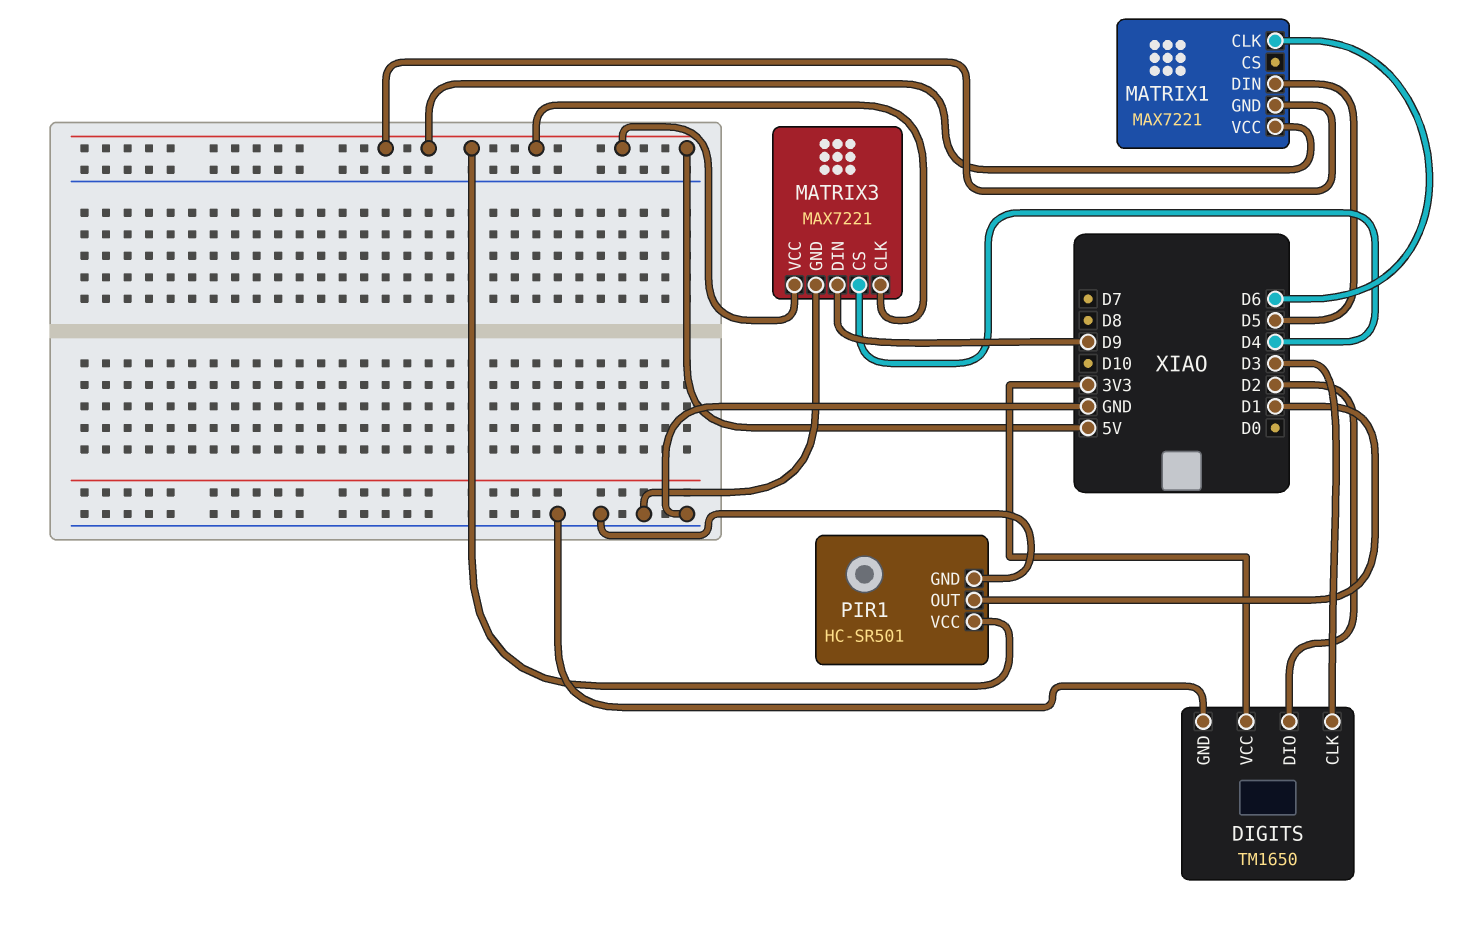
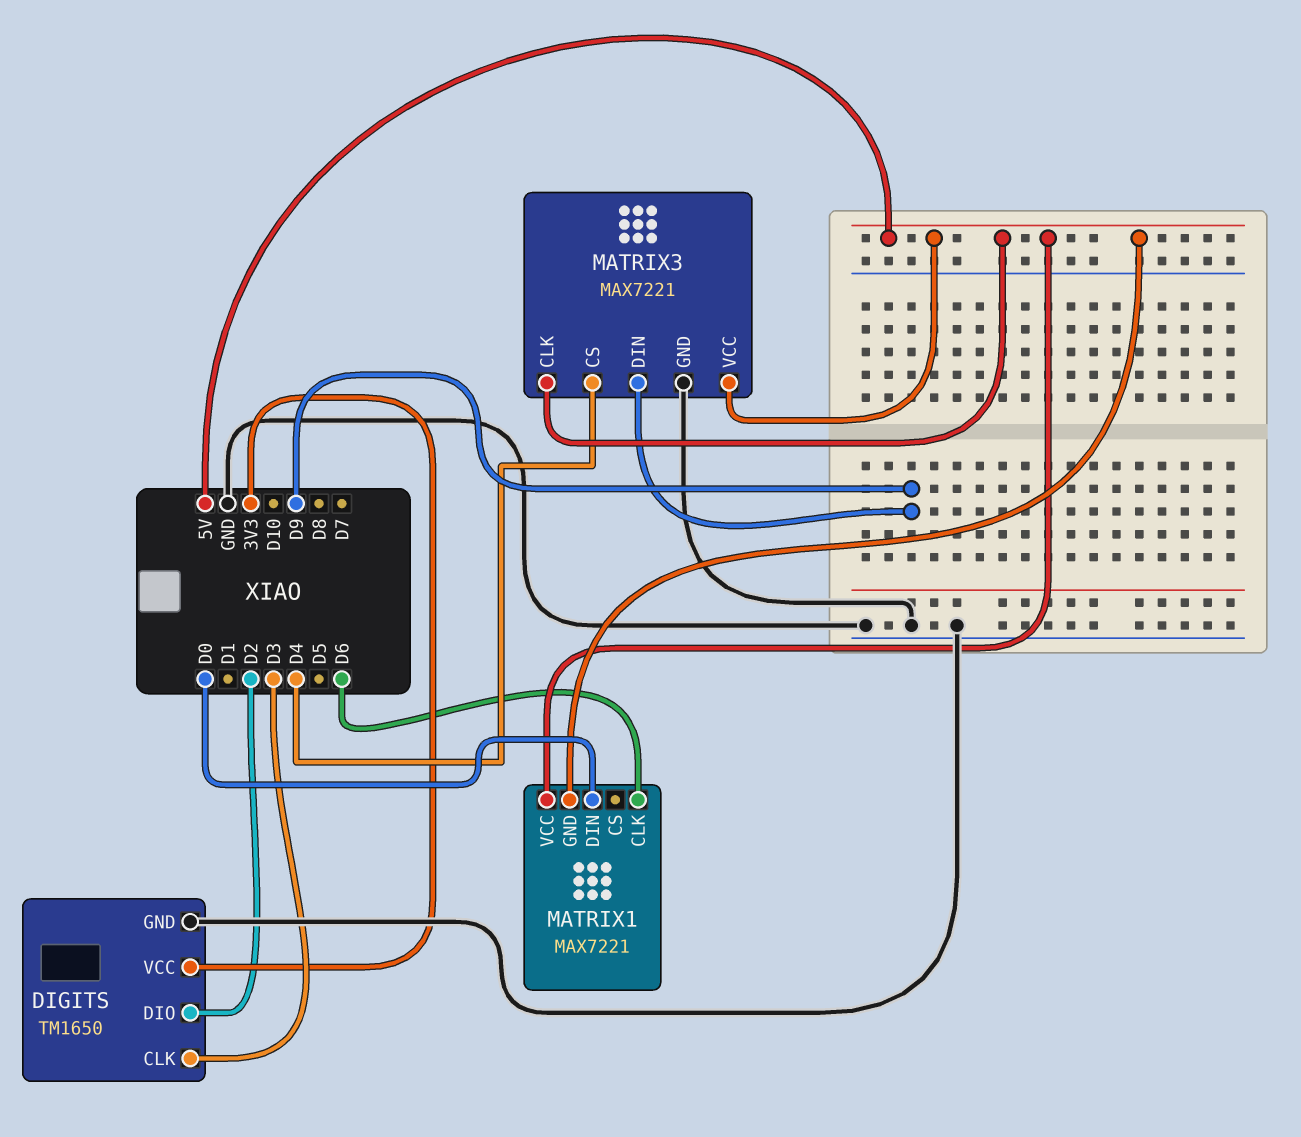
MATRIX1 pin DIN: D5 -> D0
PIR1: HC-SR501 -> none
PIR1 pin GND: GND -> none
PIR1 pin OUT: D1 -> none
PIR1 pin VCC: 5V -> none

